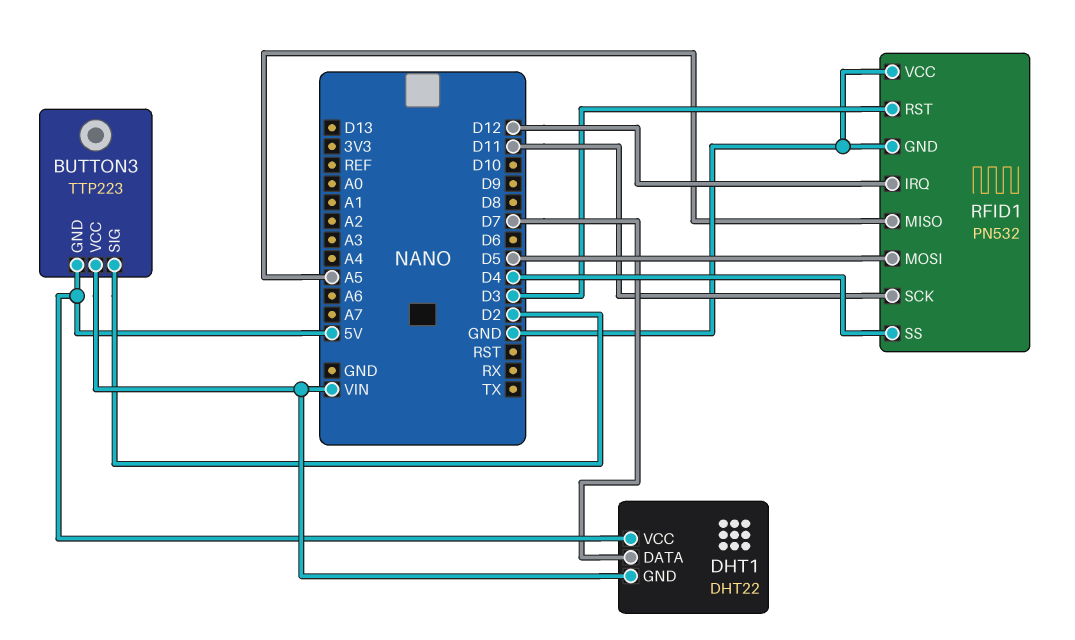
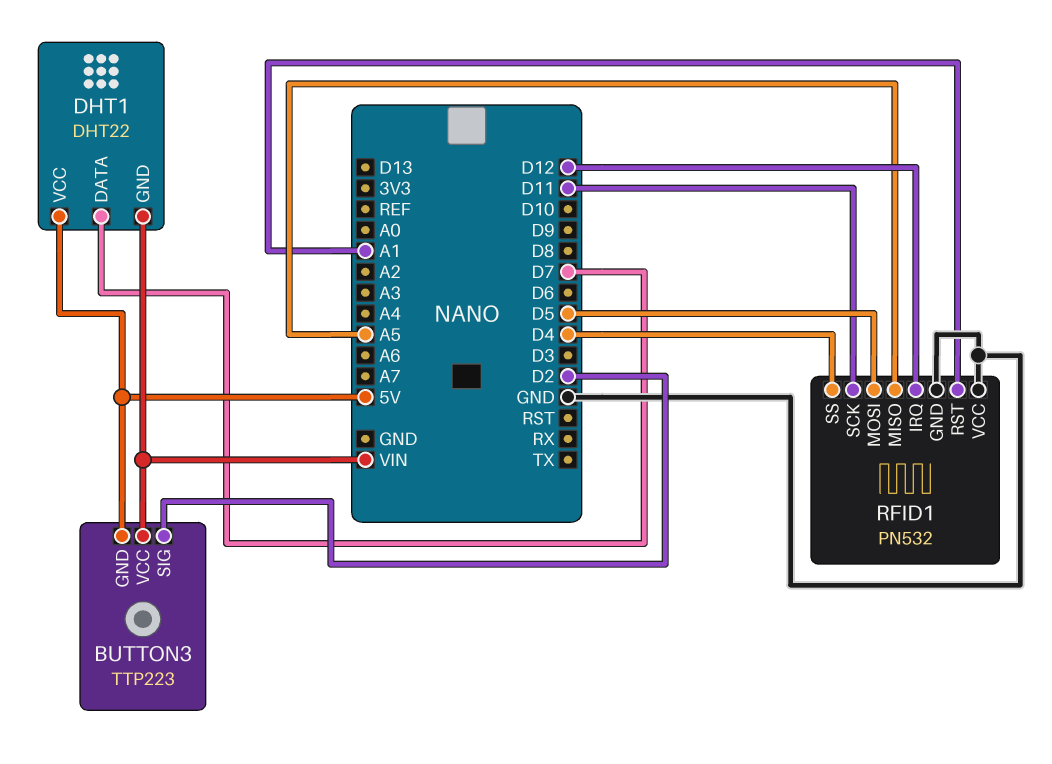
RFID1 pin RST: D3 -> A1

